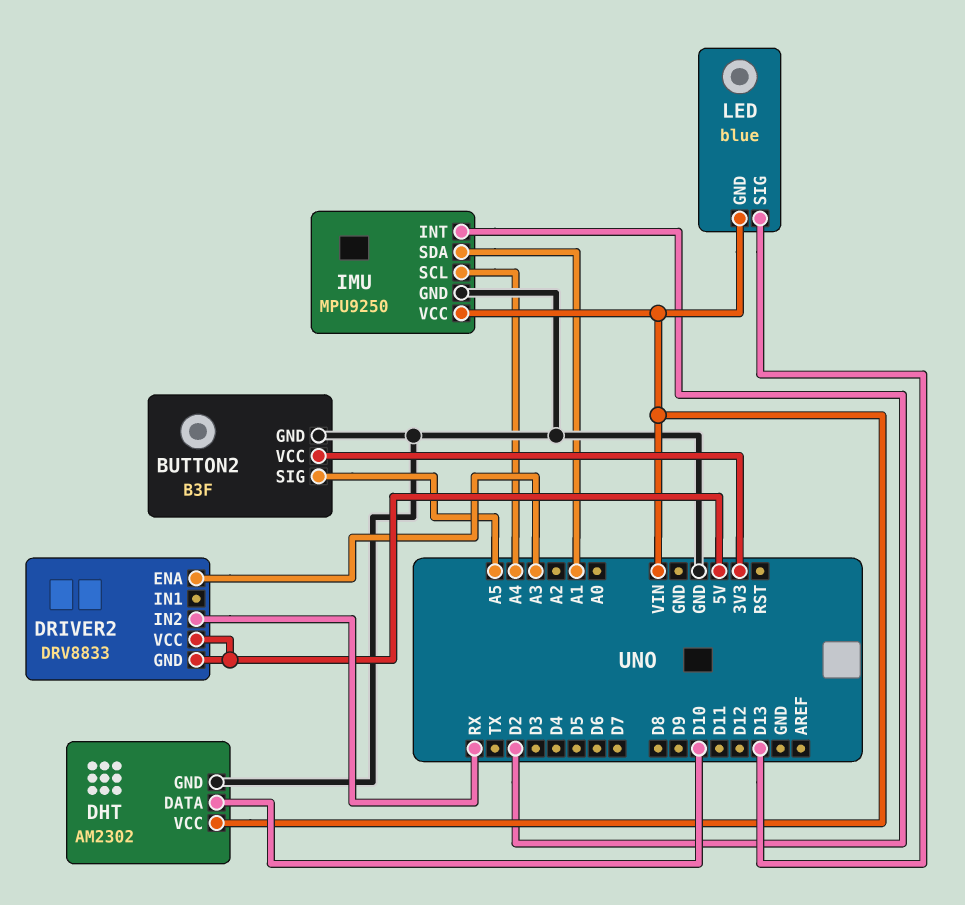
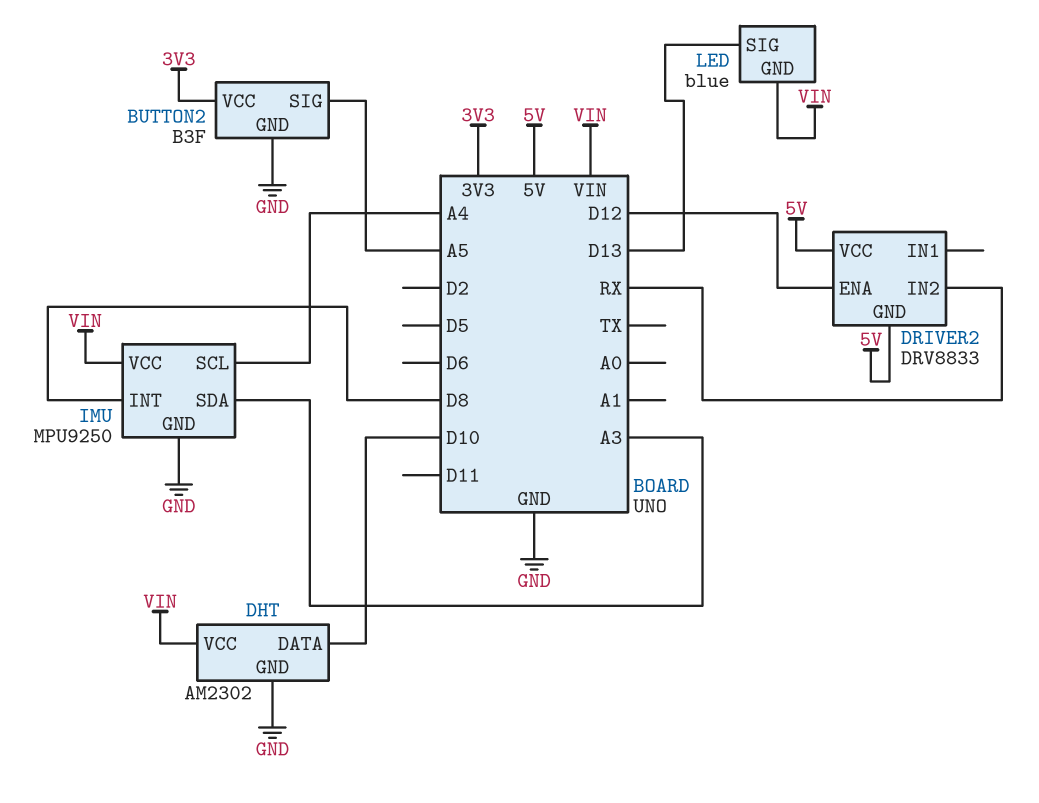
DRIVER2 pin ENA: A3 -> D12
IMU pin INT: D2 -> D8
IMU pin SDA: A1 -> A3

